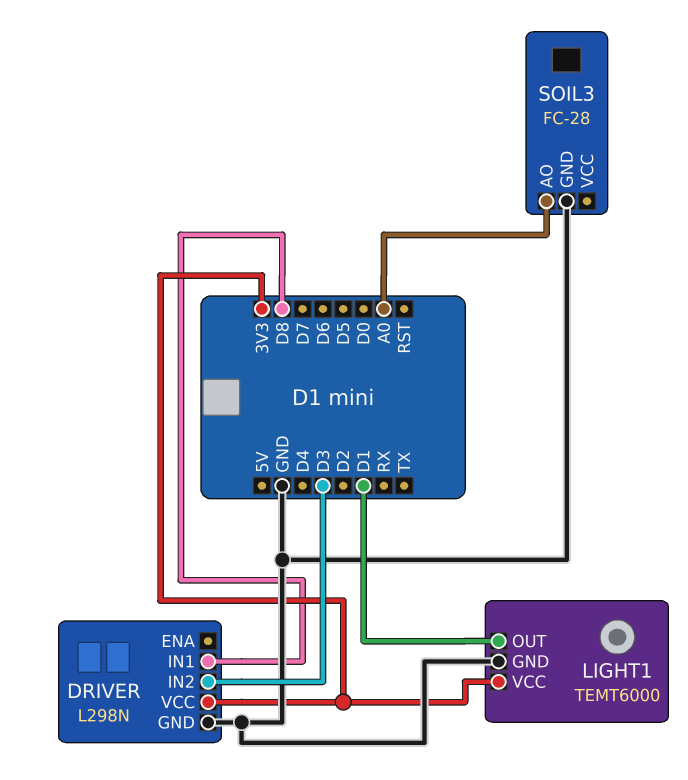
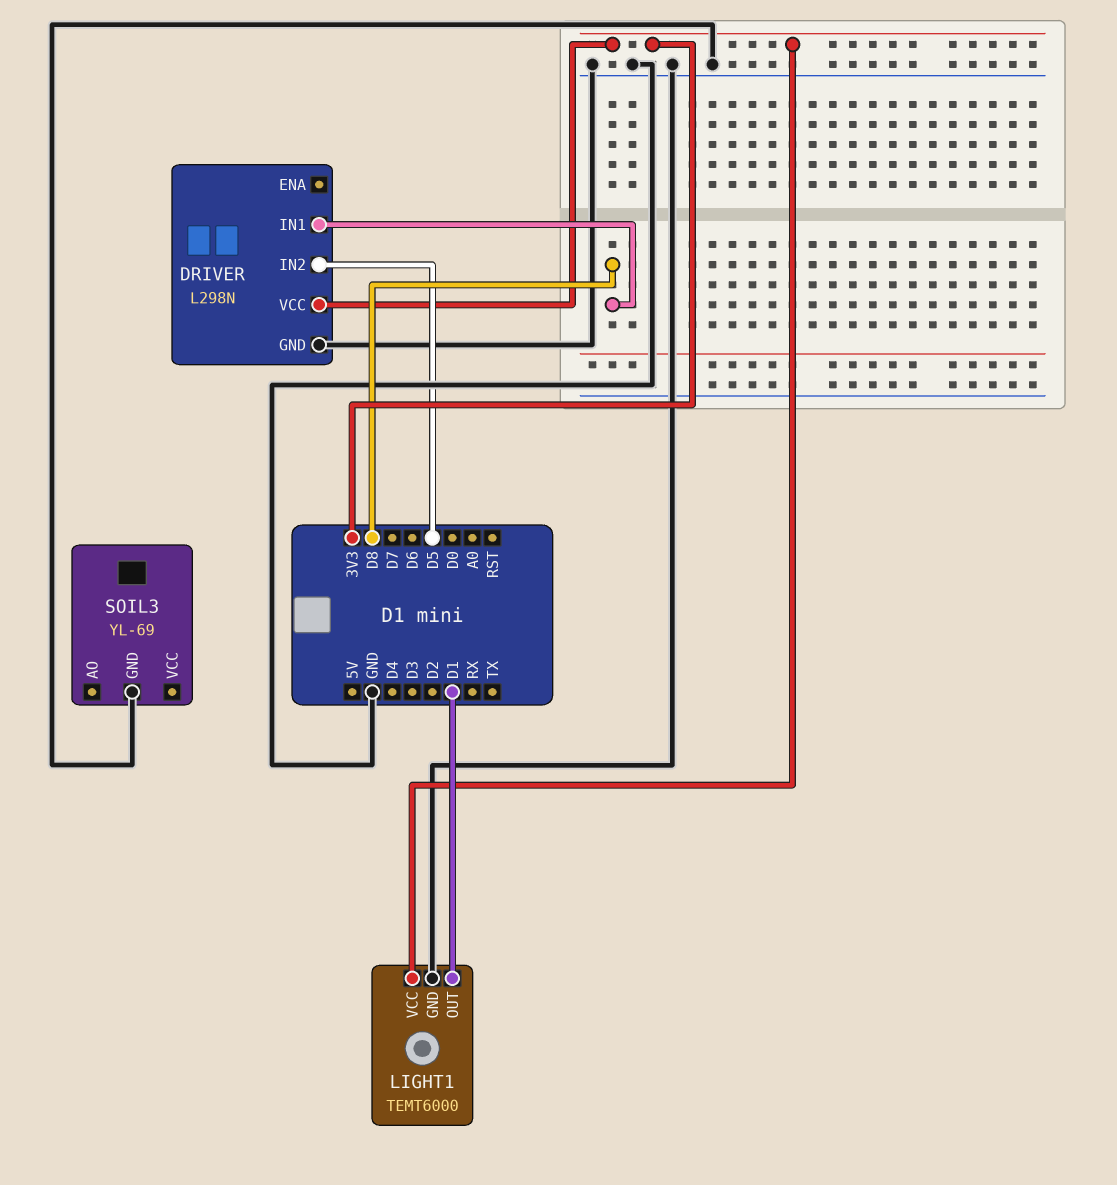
DRIVER pin IN2: D3 -> D5
SOIL3: FC-28 -> YL-69
SOIL3 pin AO: A0 -> none

